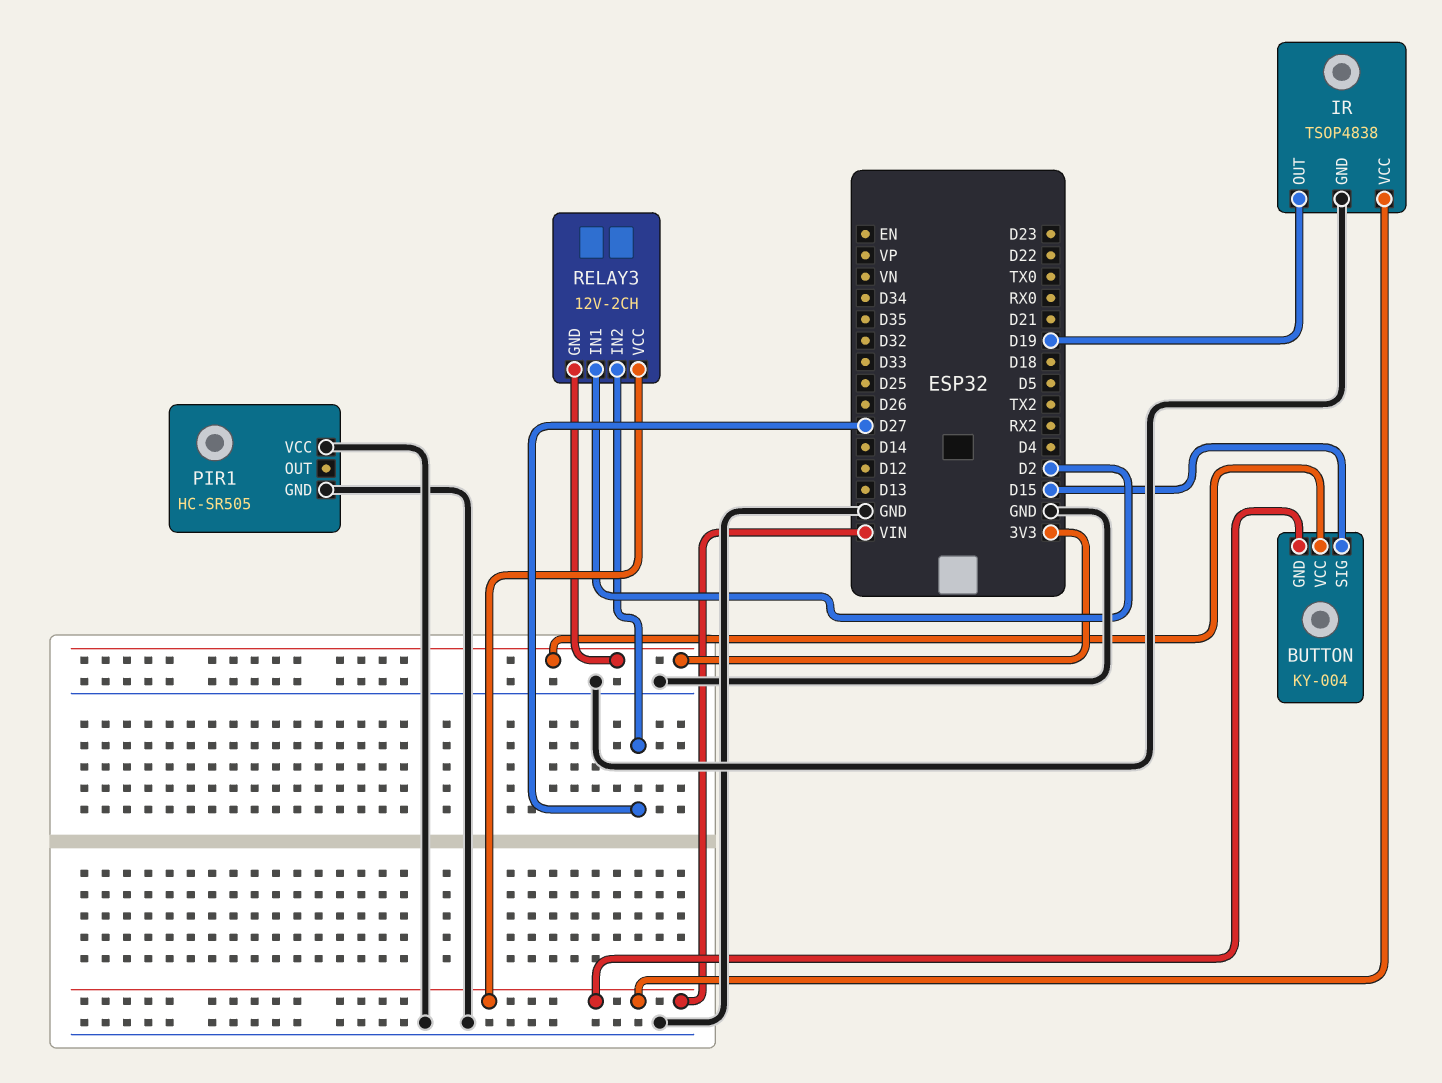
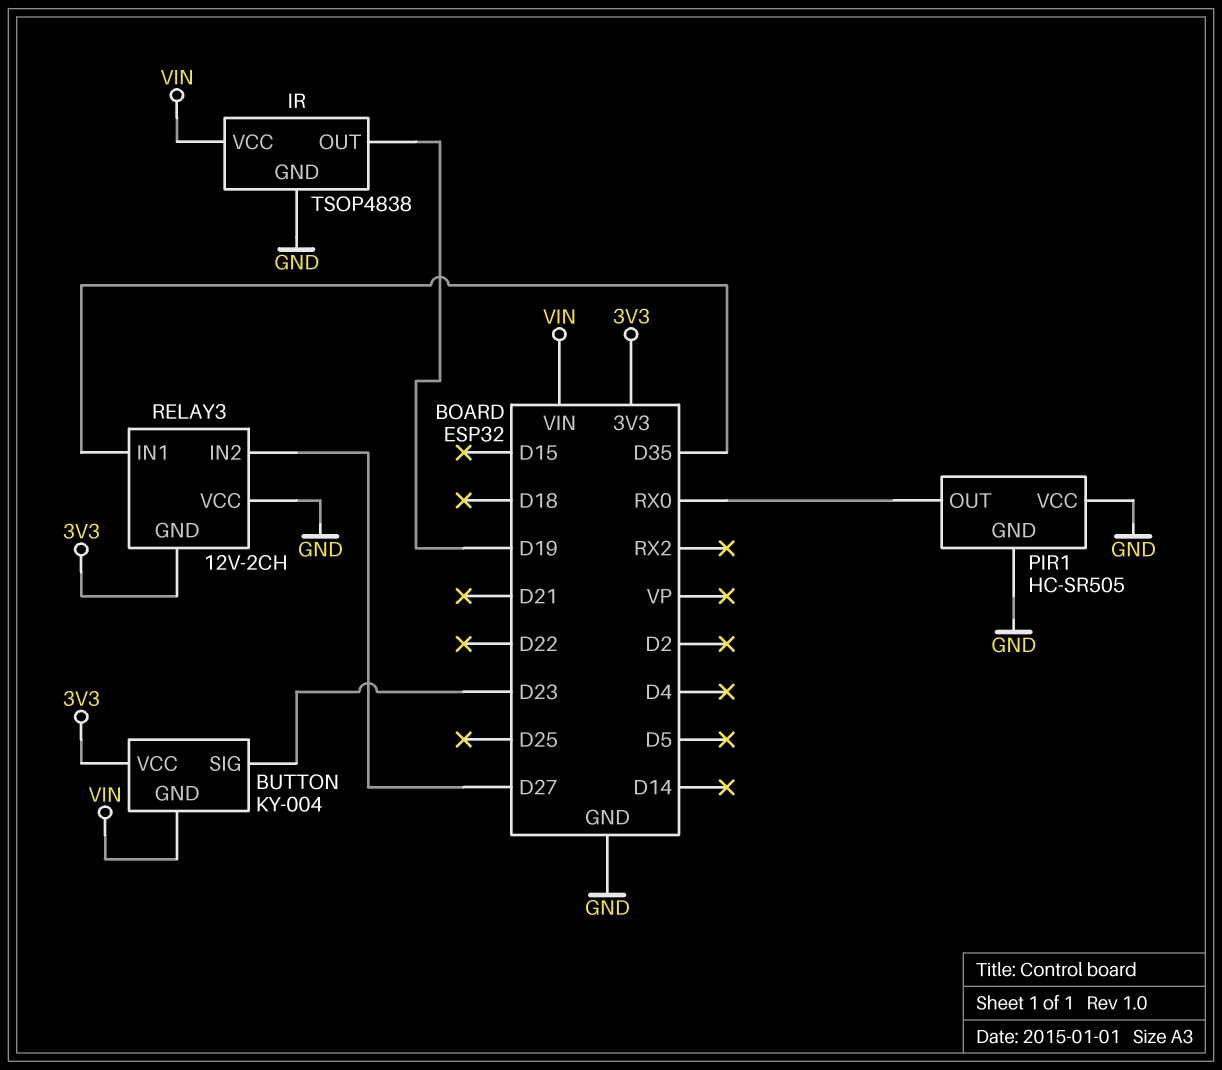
BUTTON pin SIG: D15 -> D23
PIR1 pin OUT: none -> RX0
RELAY3 pin IN1: D2 -> D35
RELAY3 pin VCC: VIN -> GND

